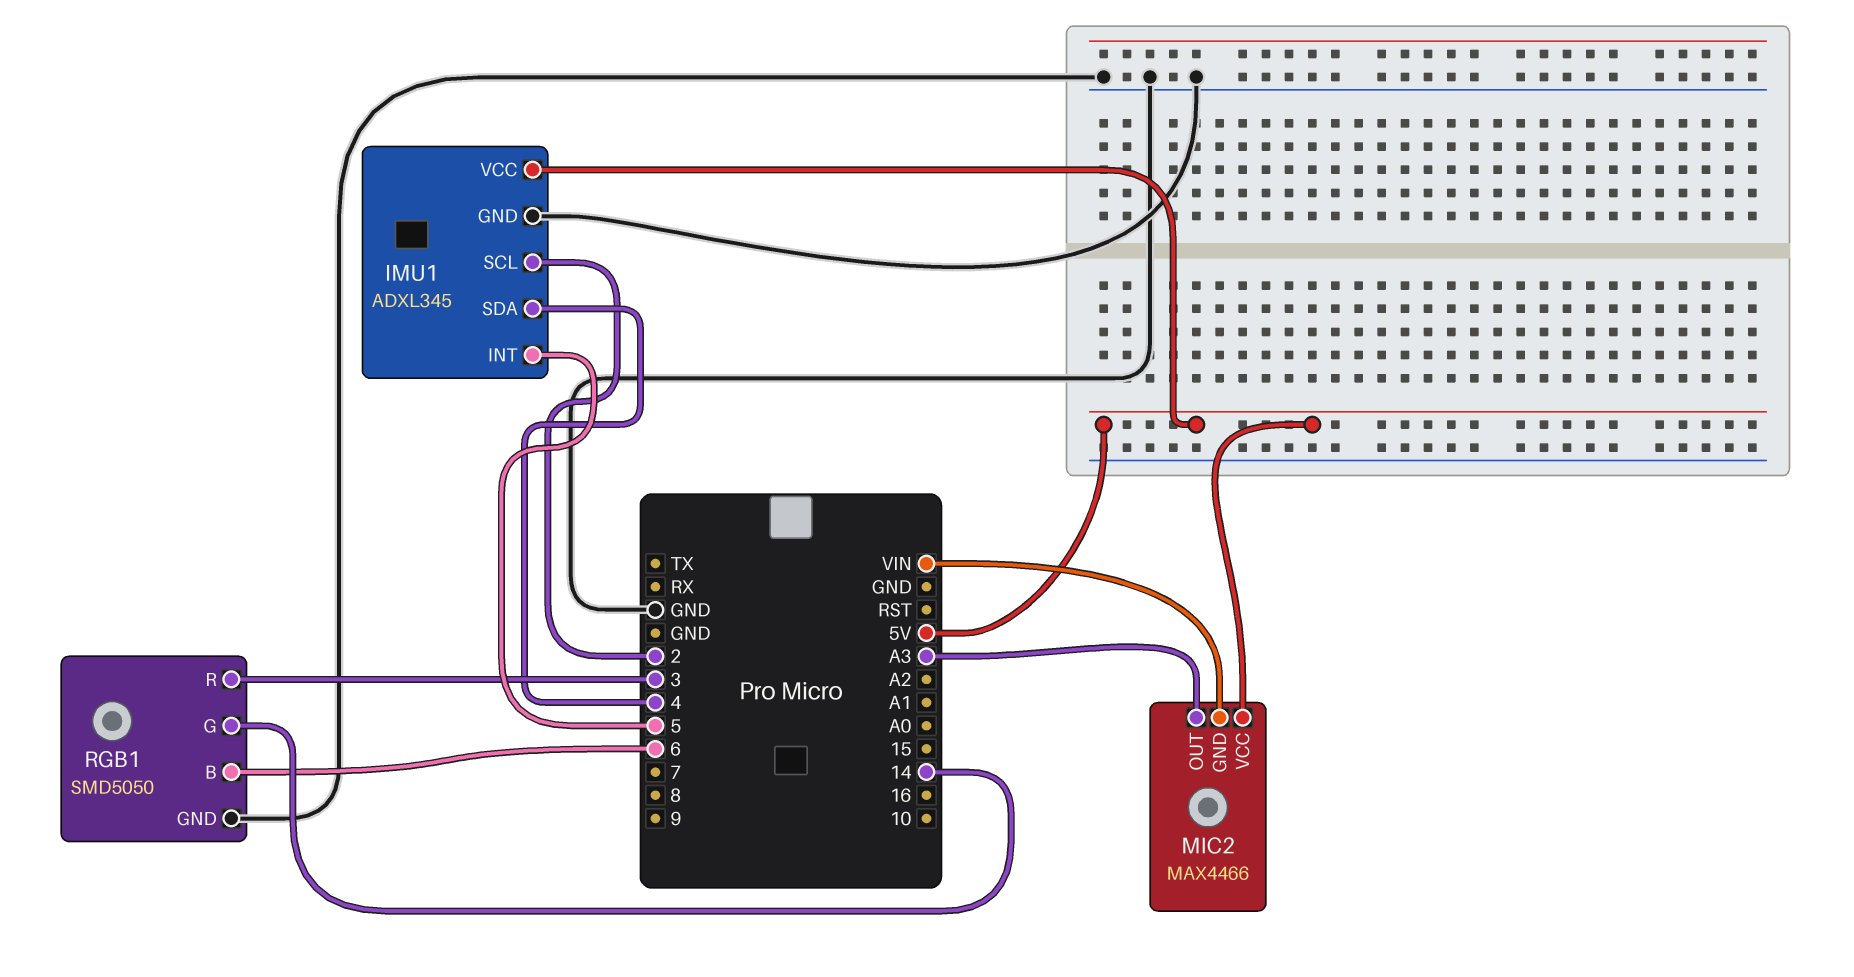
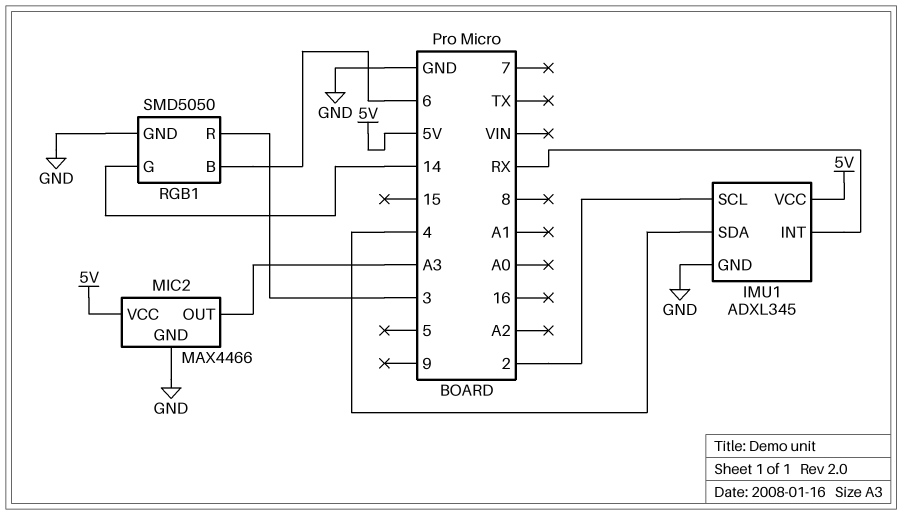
IMU1 pin INT: 5 -> RX
MIC2 pin GND: VIN -> GND

